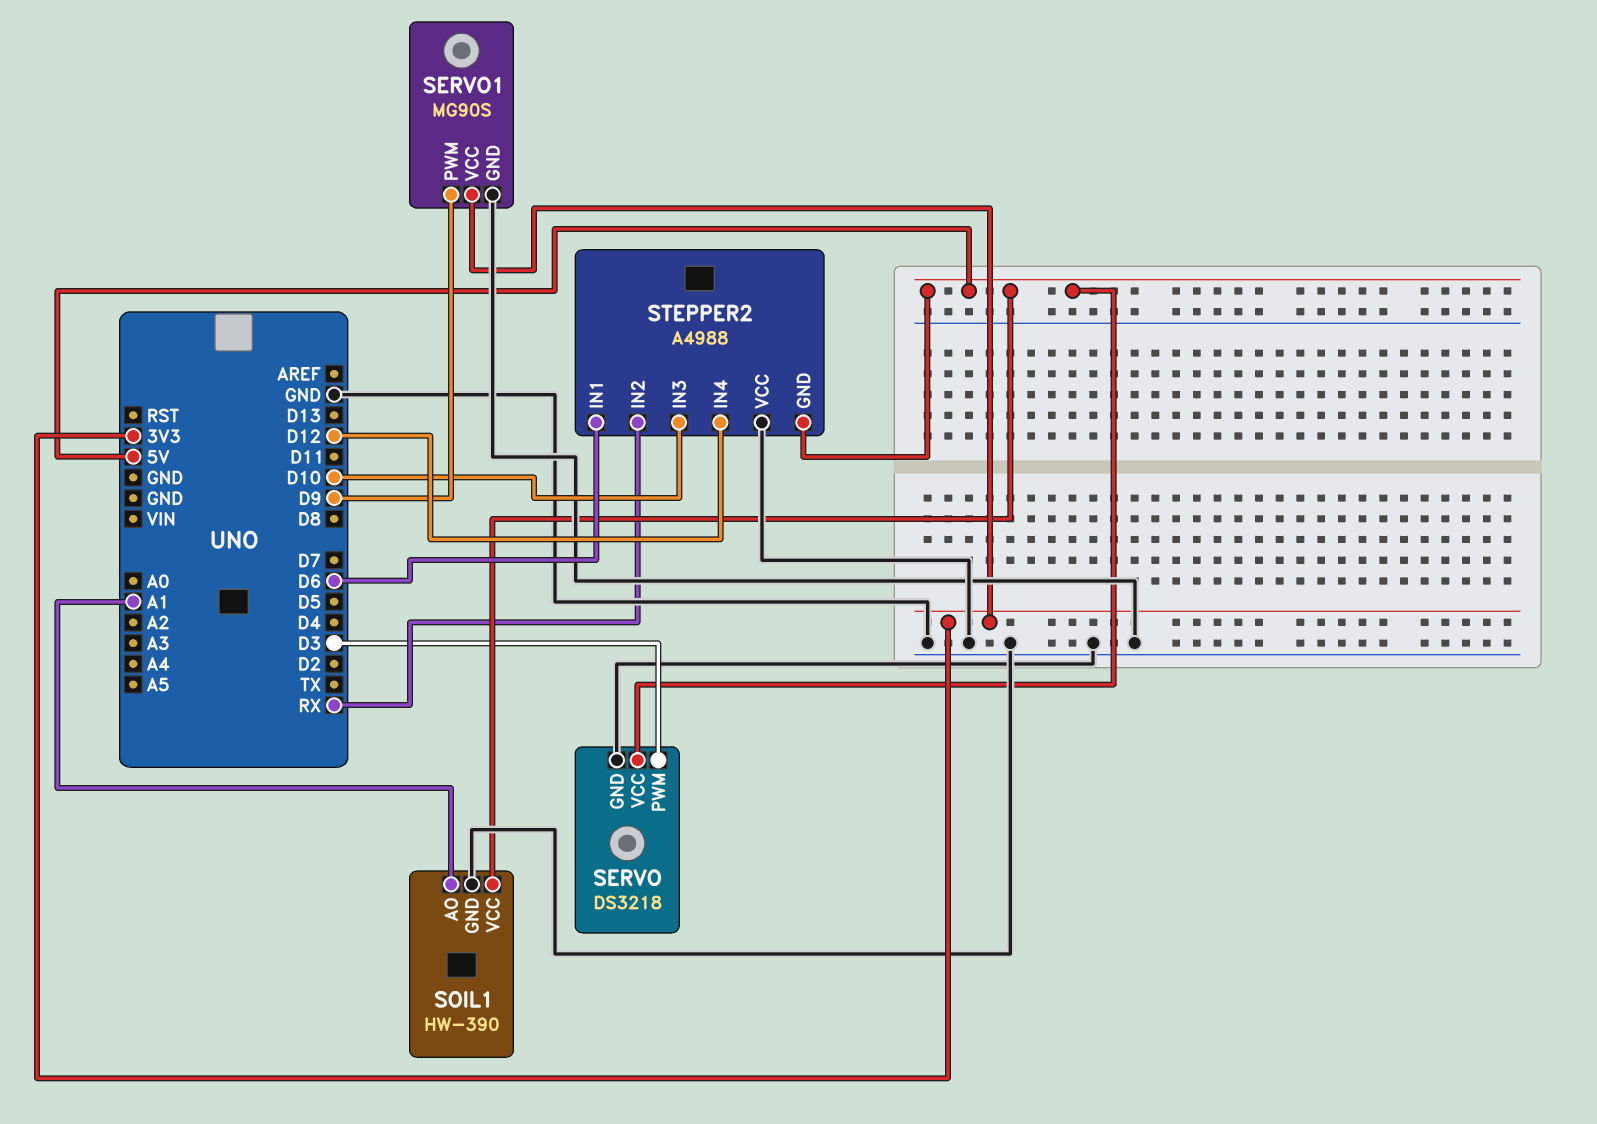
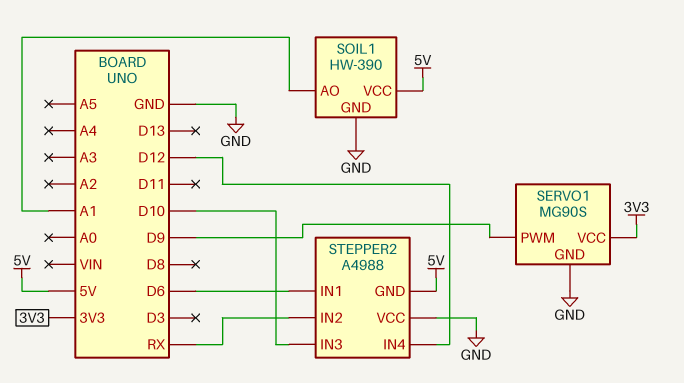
SERVO: DS3218 -> none
SERVO pin GND: GND -> none
SERVO pin PWM: D3 -> none
SERVO pin VCC: 5V -> none

